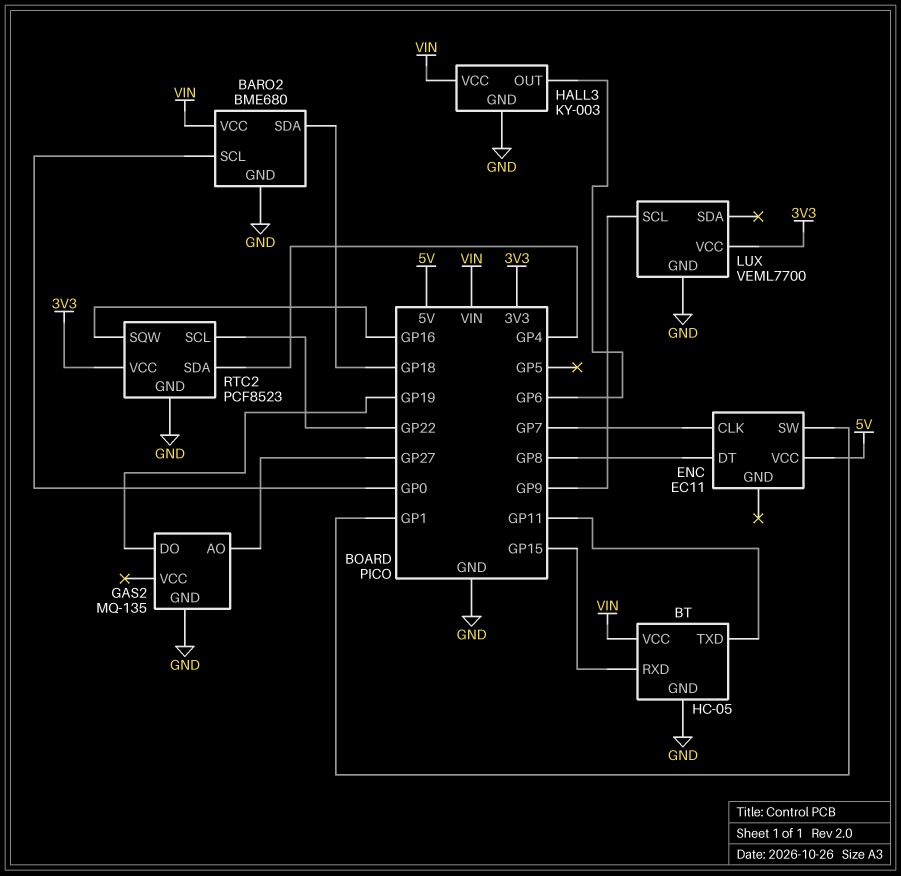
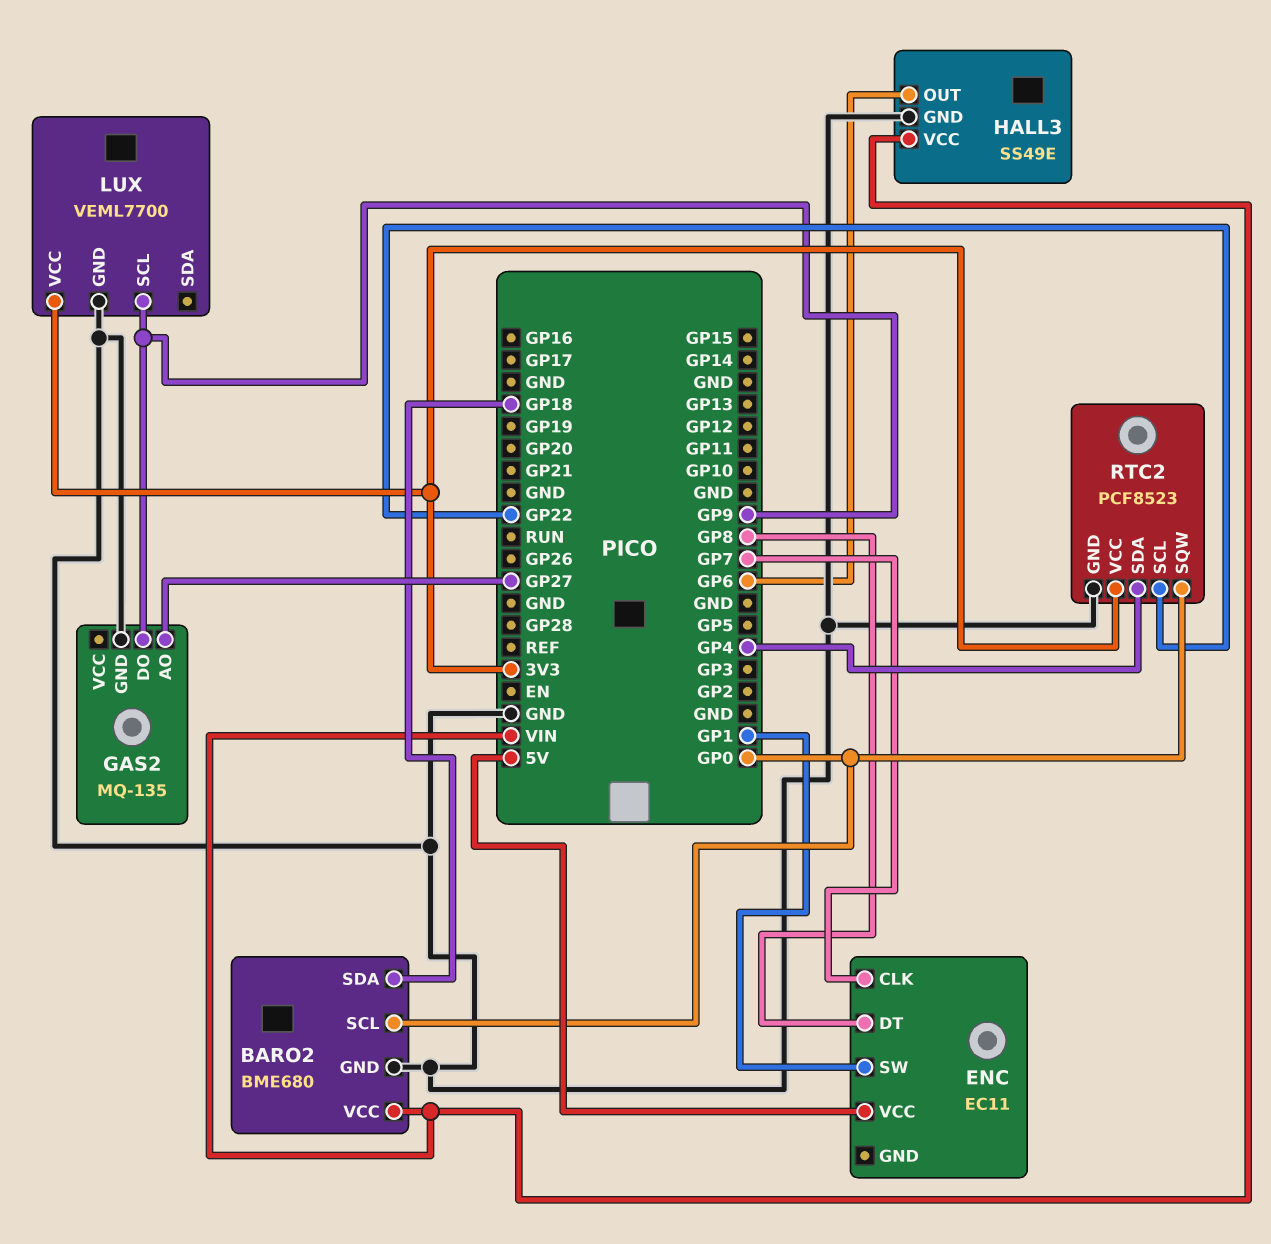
BT: HC-05 -> none
BT pin GND: GND -> none
BT pin RXD: GP15 -> none
BT pin TXD: GP11 -> none
BT pin VCC: VIN -> none
GAS2 pin DO: GP19 -> GP9
HALL3: KY-003 -> SS49E
RTC2 pin SQW: GP16 -> GP0

